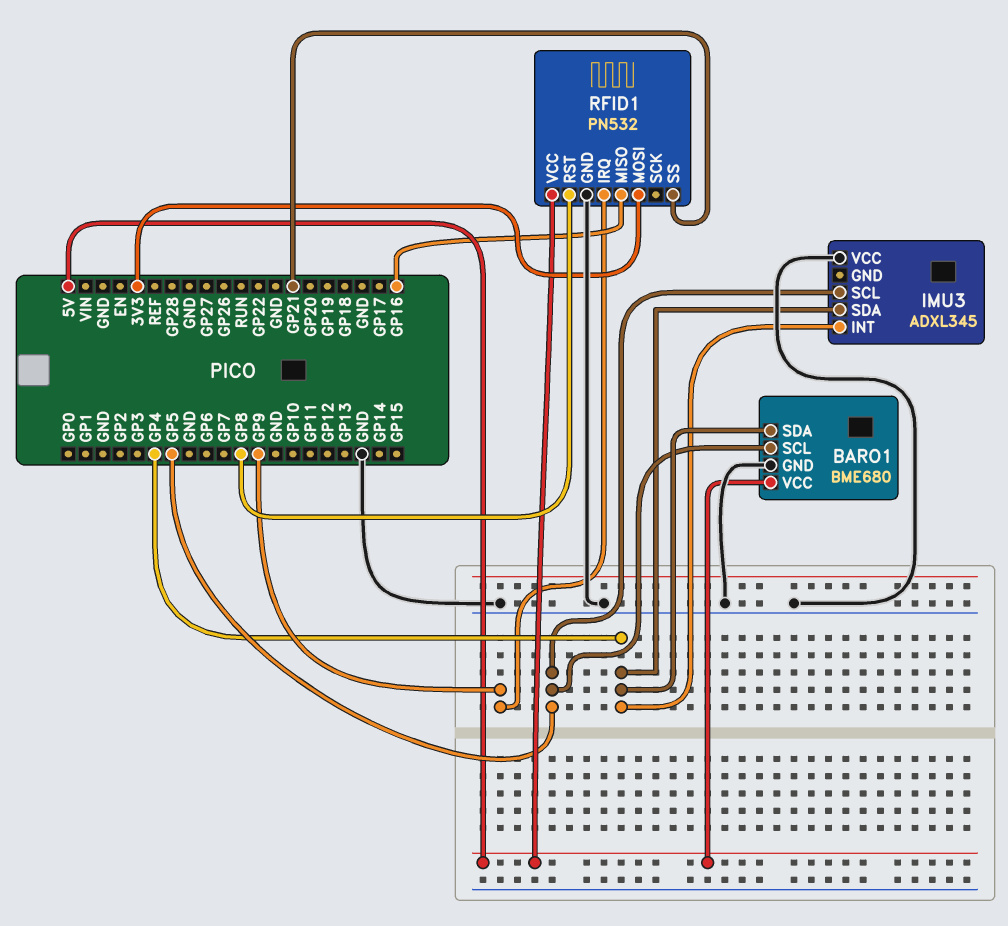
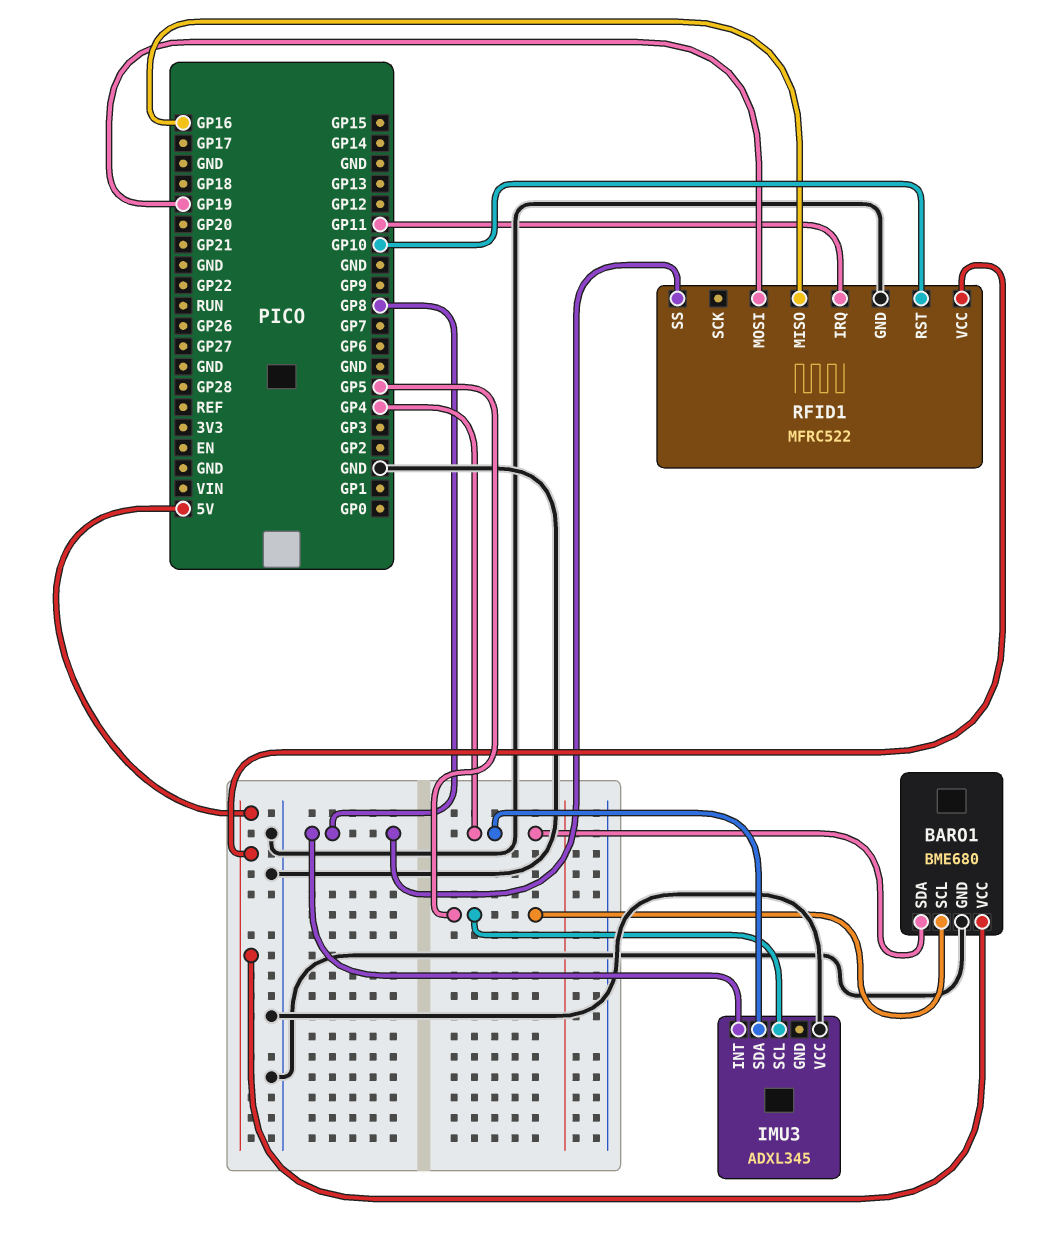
IMU3 pin INT: GP4 -> GP8
RFID1: PN532 -> MFRC522
RFID1 pin IRQ: GP9 -> GP11
RFID1 pin MOSI: 3V3 -> GP19
RFID1 pin RST: GP8 -> GP10
RFID1 pin SS: GP21 -> GP8

